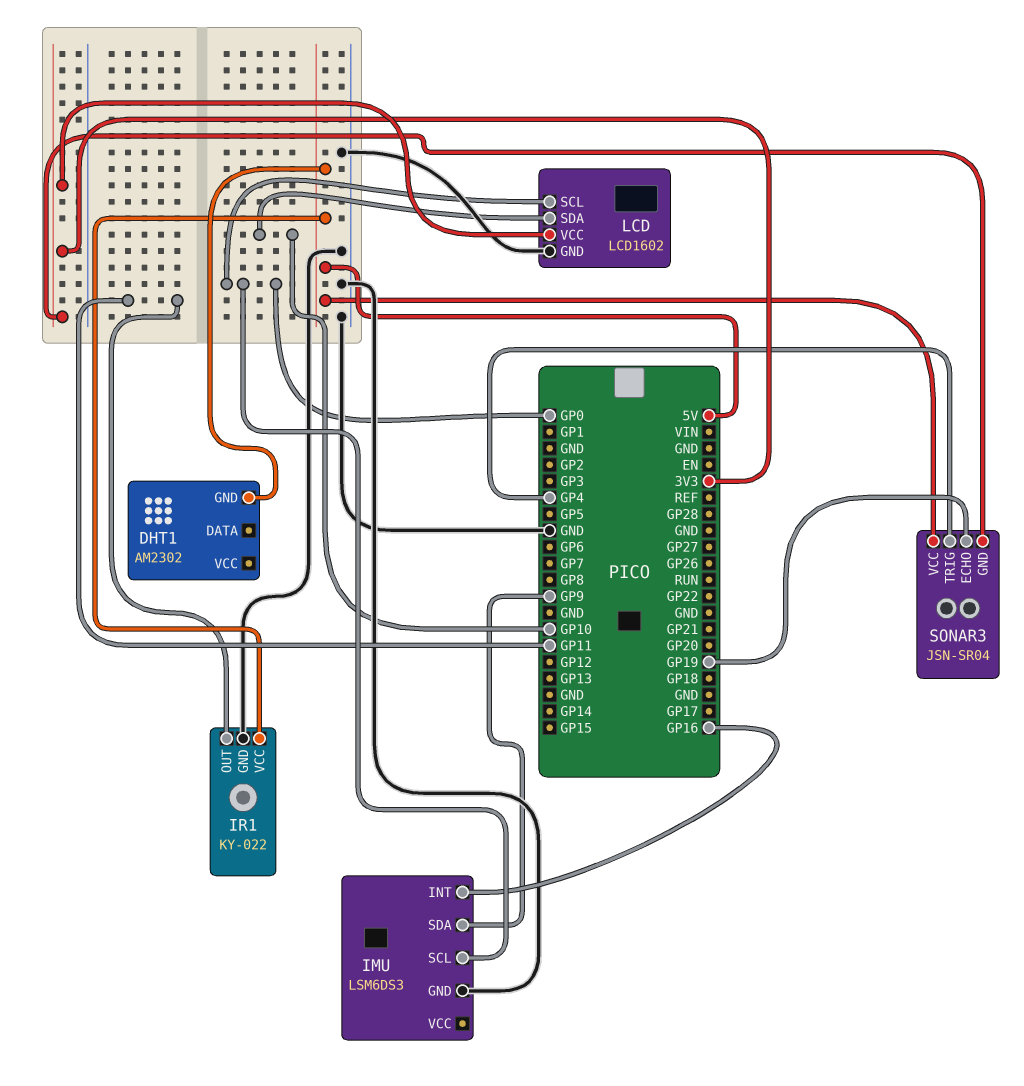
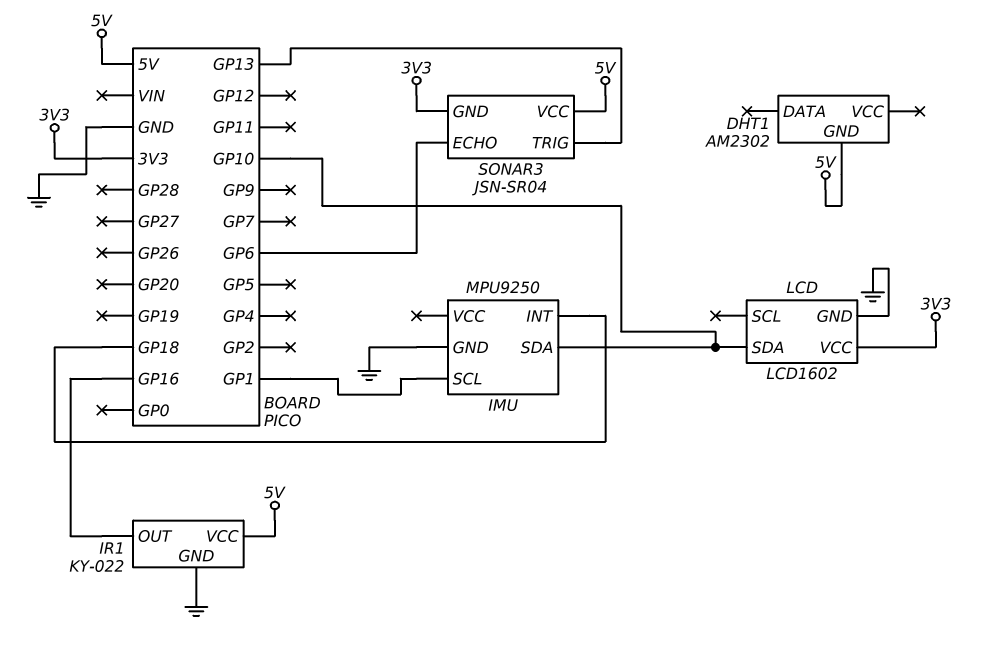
IMU: LSM6DS3 -> MPU9250
IMU pin INT: GP16 -> GP18
IMU pin SCL: GP0 -> GP1
IMU pin SDA: GP9 -> GP10
IR1 pin OUT: GP11 -> GP16
LCD pin SCL: GP0 -> none
SONAR3 pin ECHO: GP19 -> GP6
SONAR3 pin TRIG: GP4 -> GP13

